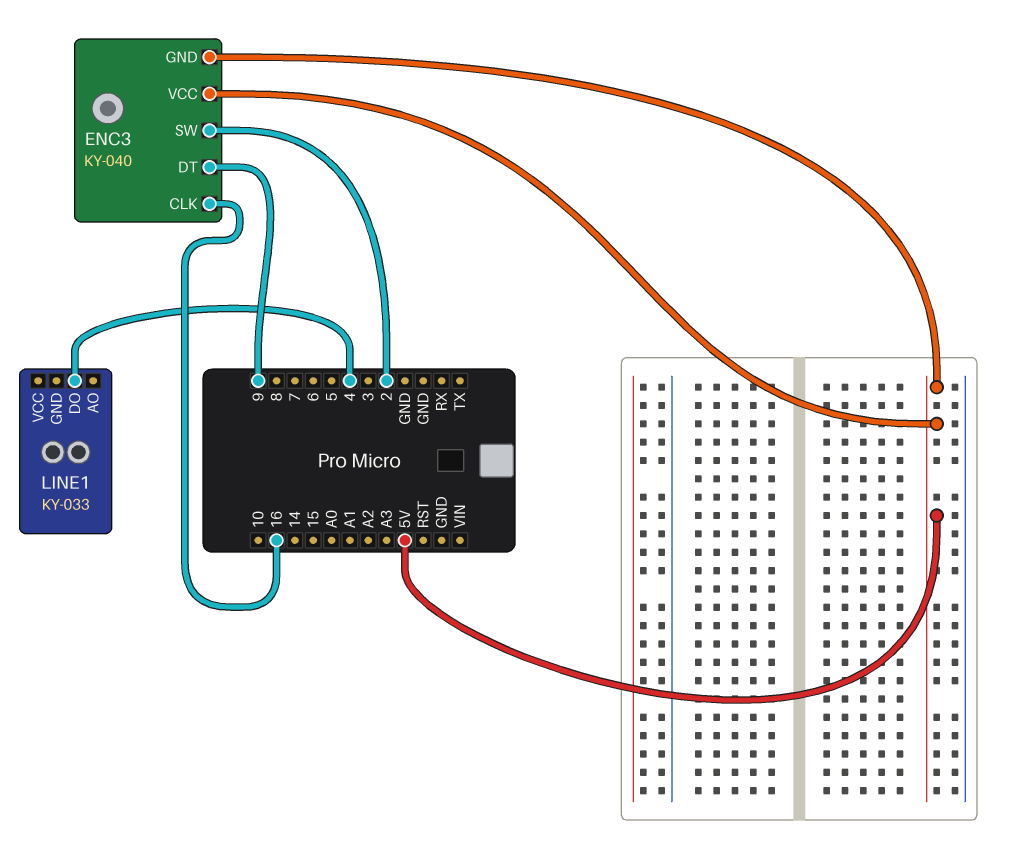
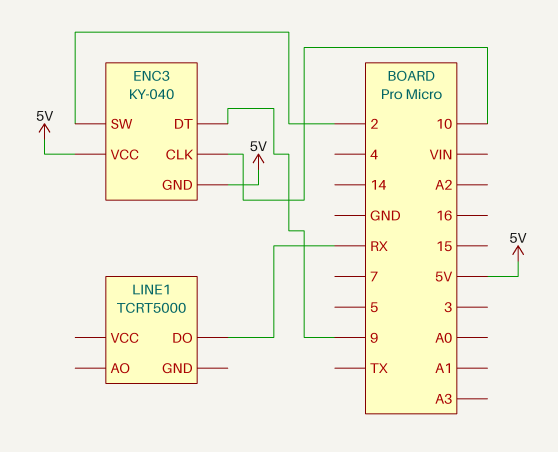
ENC3 pin CLK: 16 -> 10
LINE1: KY-033 -> TCRT5000
LINE1 pin DO: 4 -> RX

